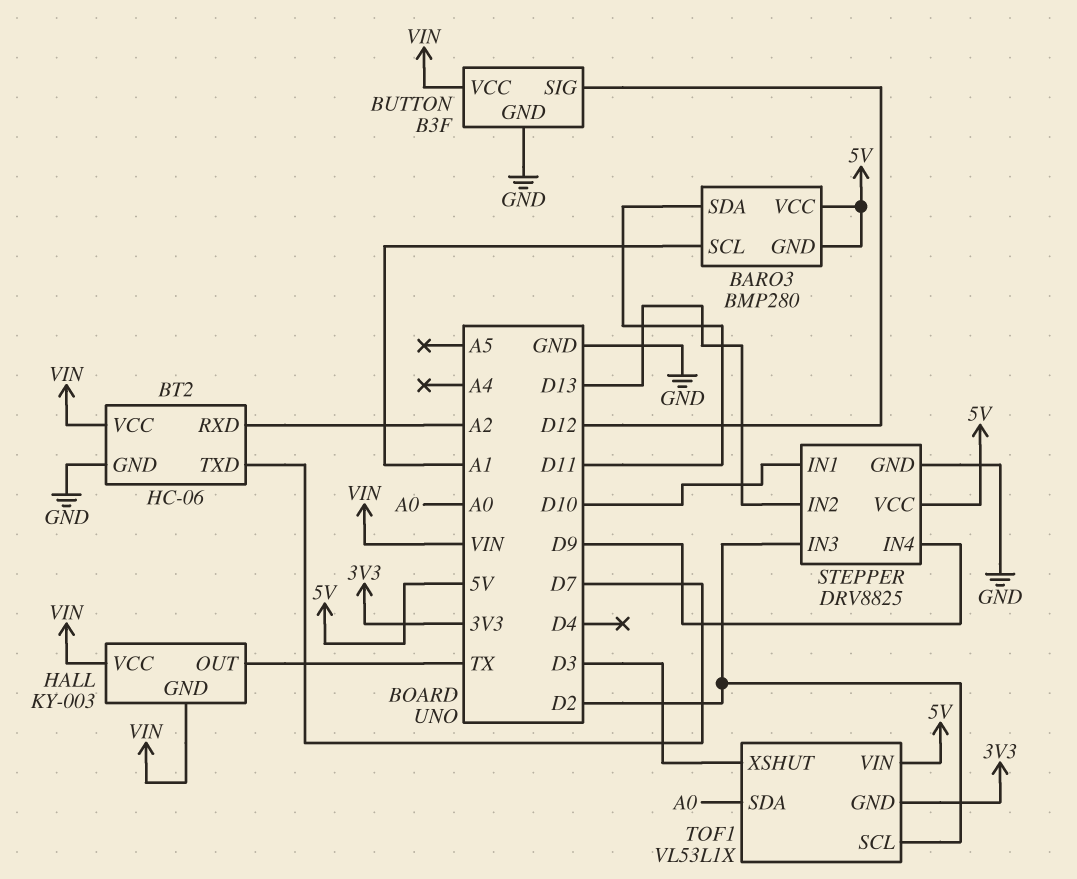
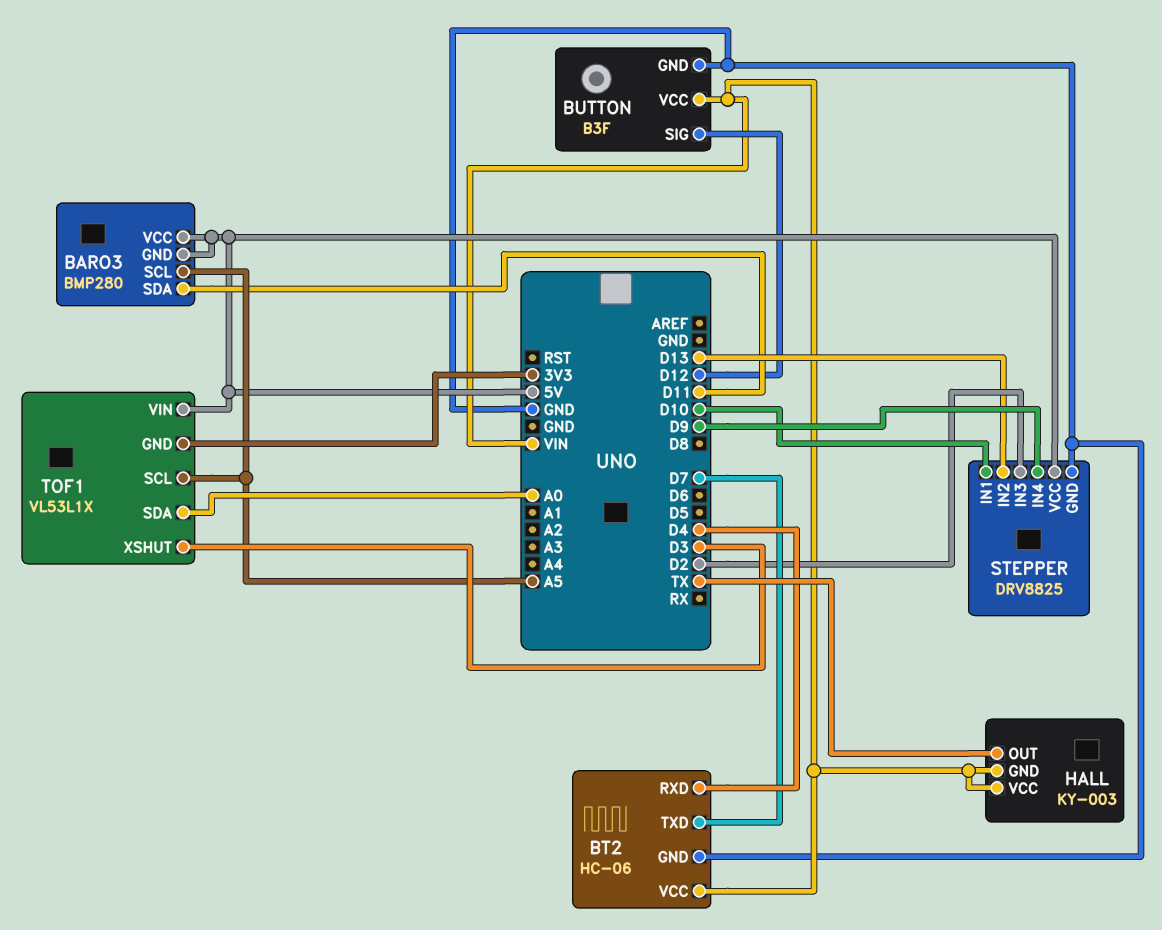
BARO3 pin SCL: A1 -> A5
BT2 pin RXD: A2 -> D4
TOF1 pin SCL: D2 -> A5

